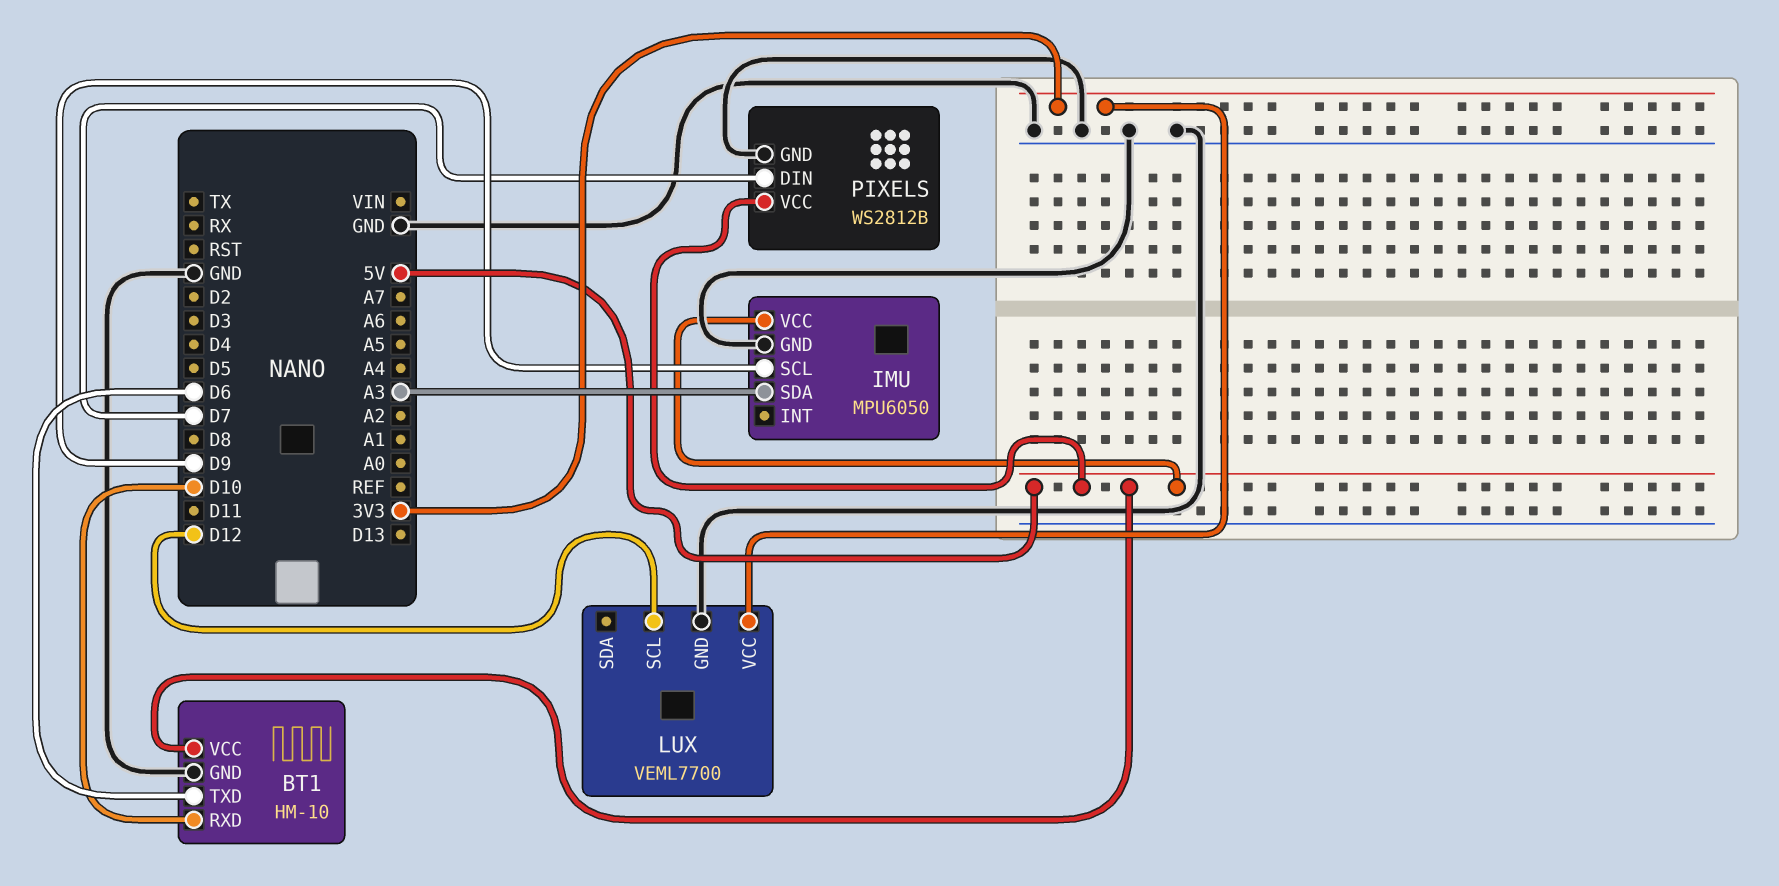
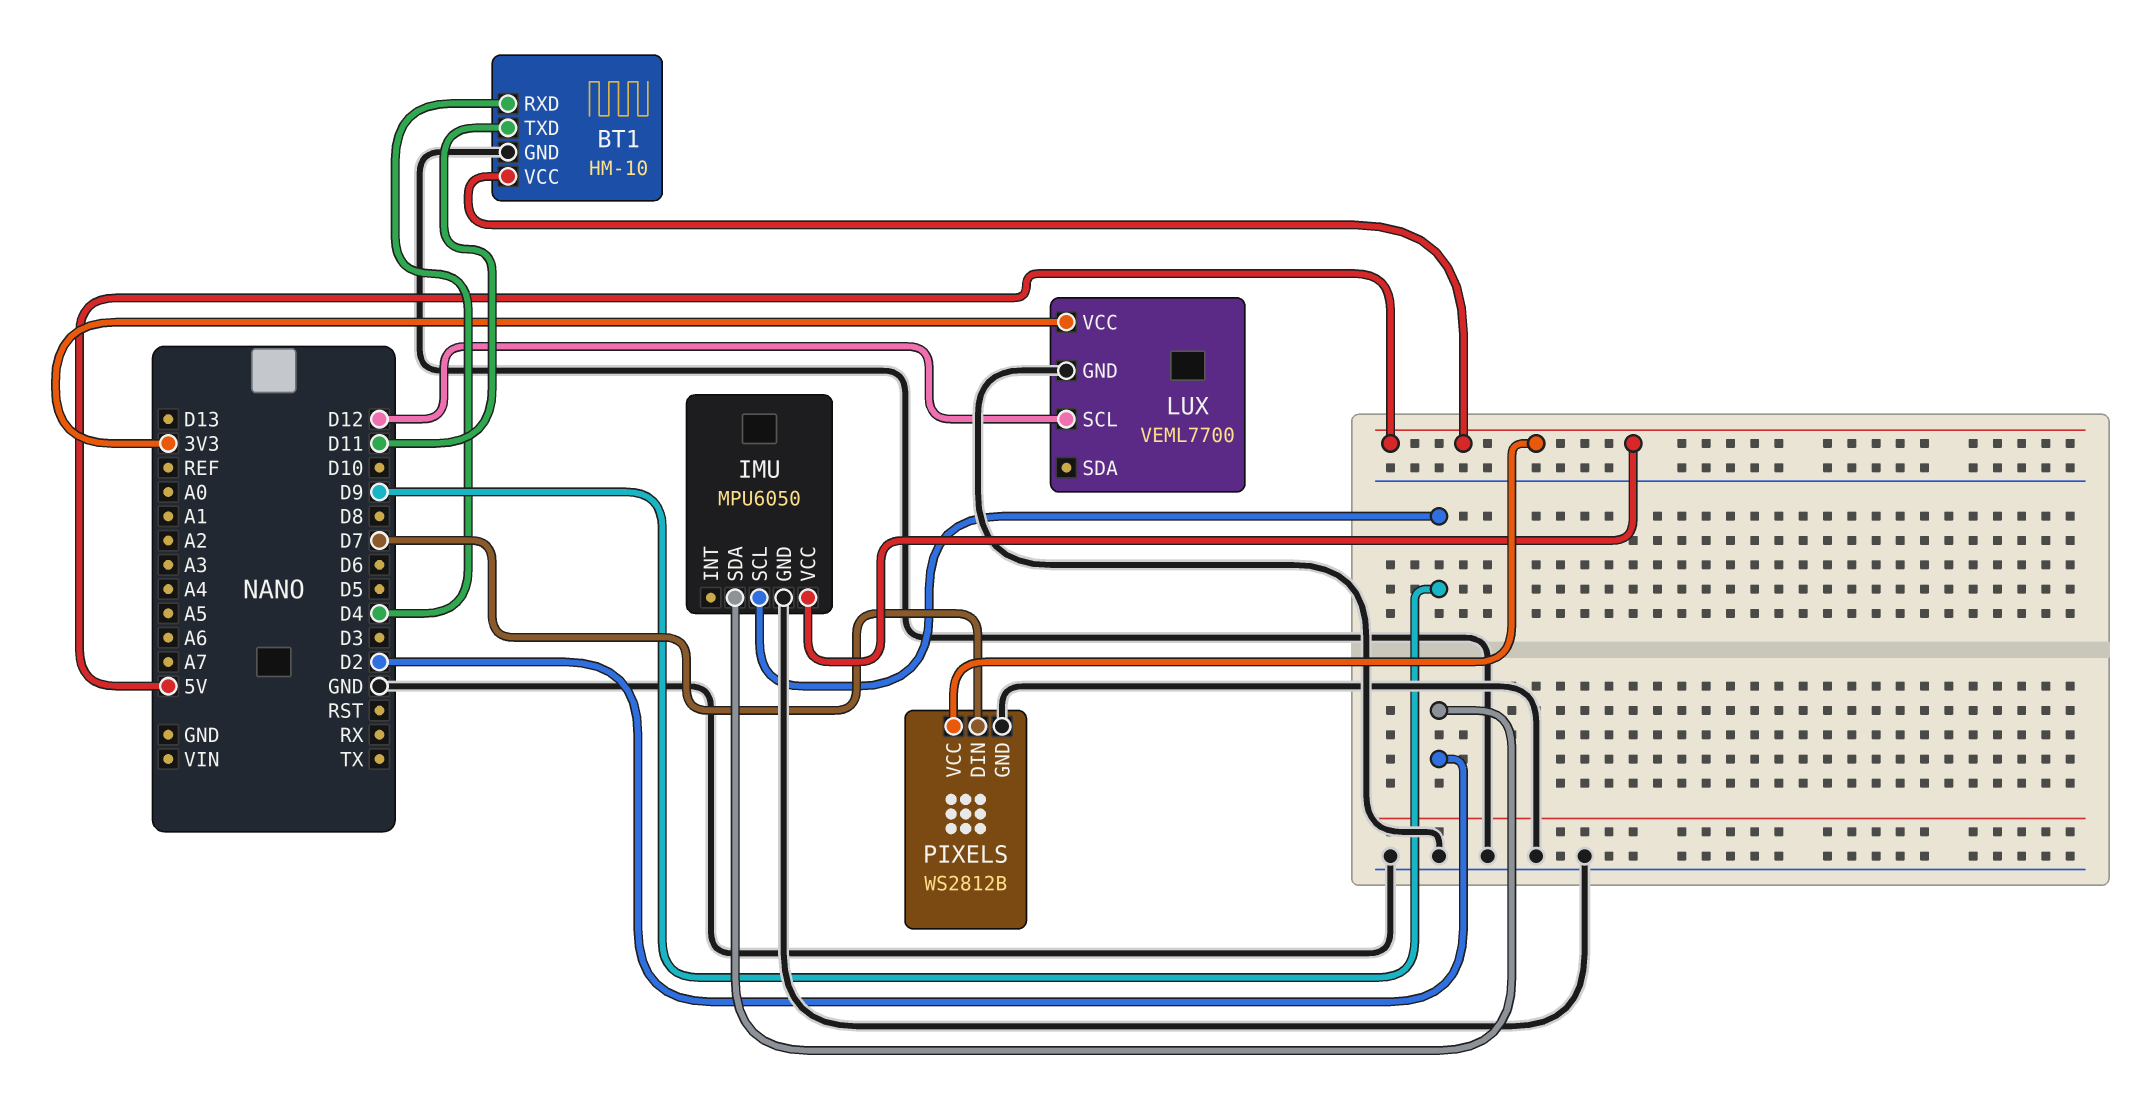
BT1 pin RXD: D10 -> D4
BT1 pin TXD: D6 -> D11
IMU pin SDA: A3 -> D2

